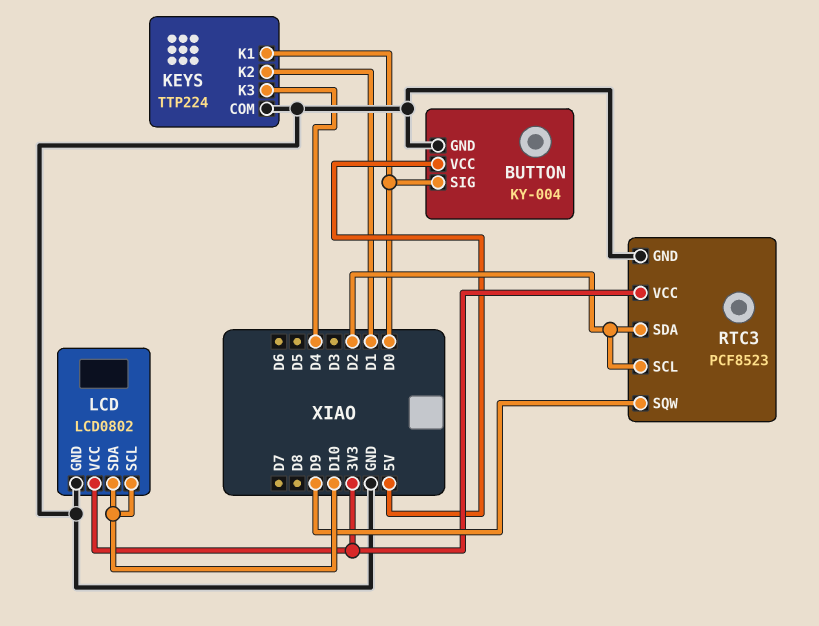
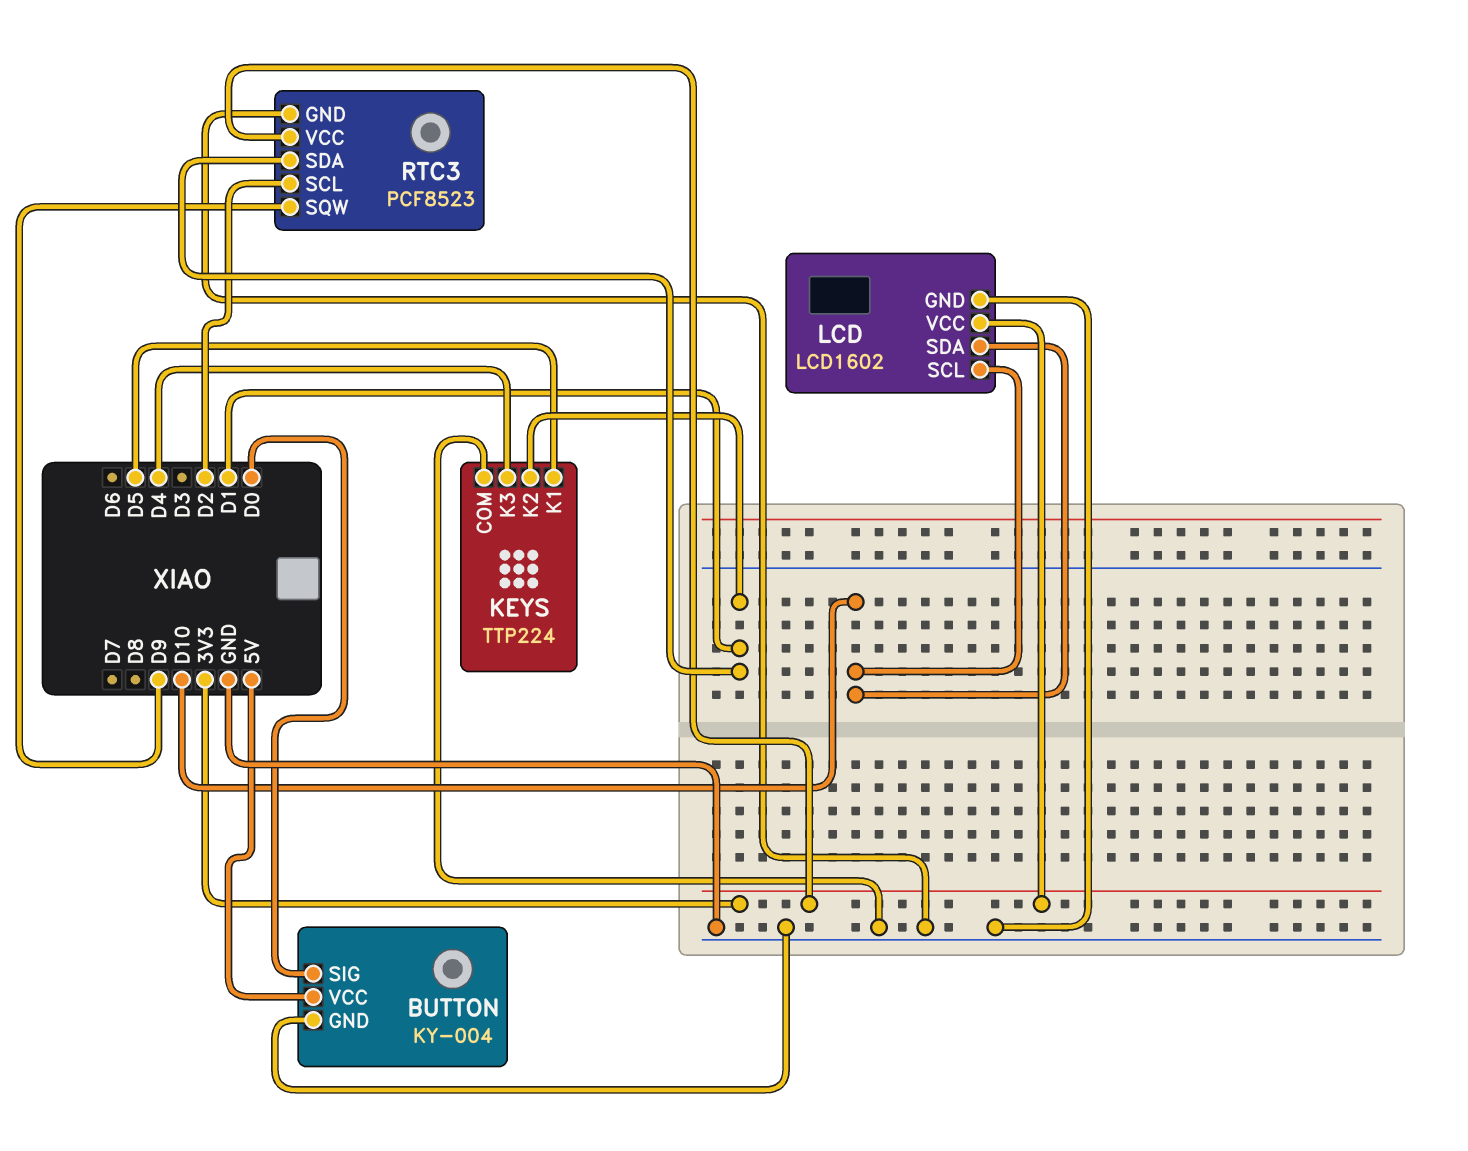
KEYS pin K1: D0 -> D5
LCD: LCD0802 -> LCD1602
RTC3 pin SDA: D2 -> D1

